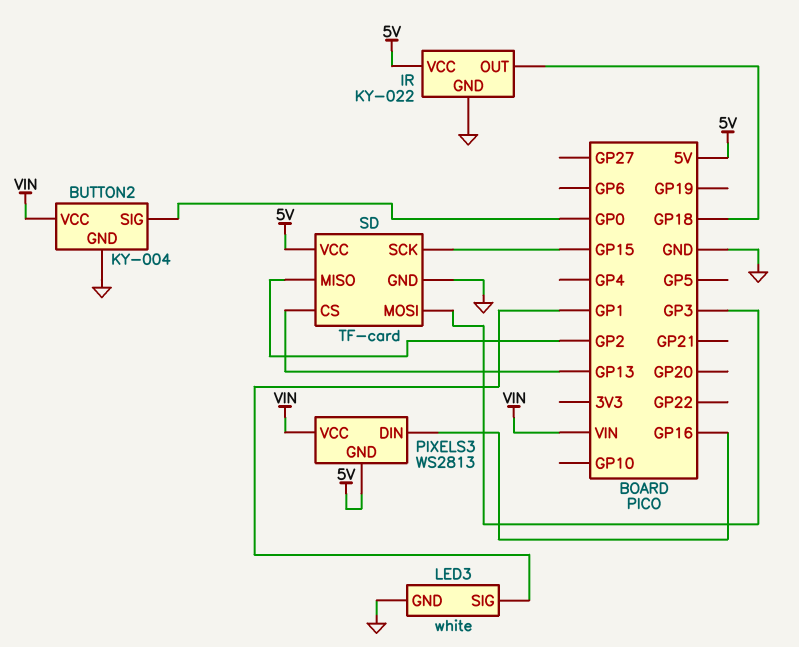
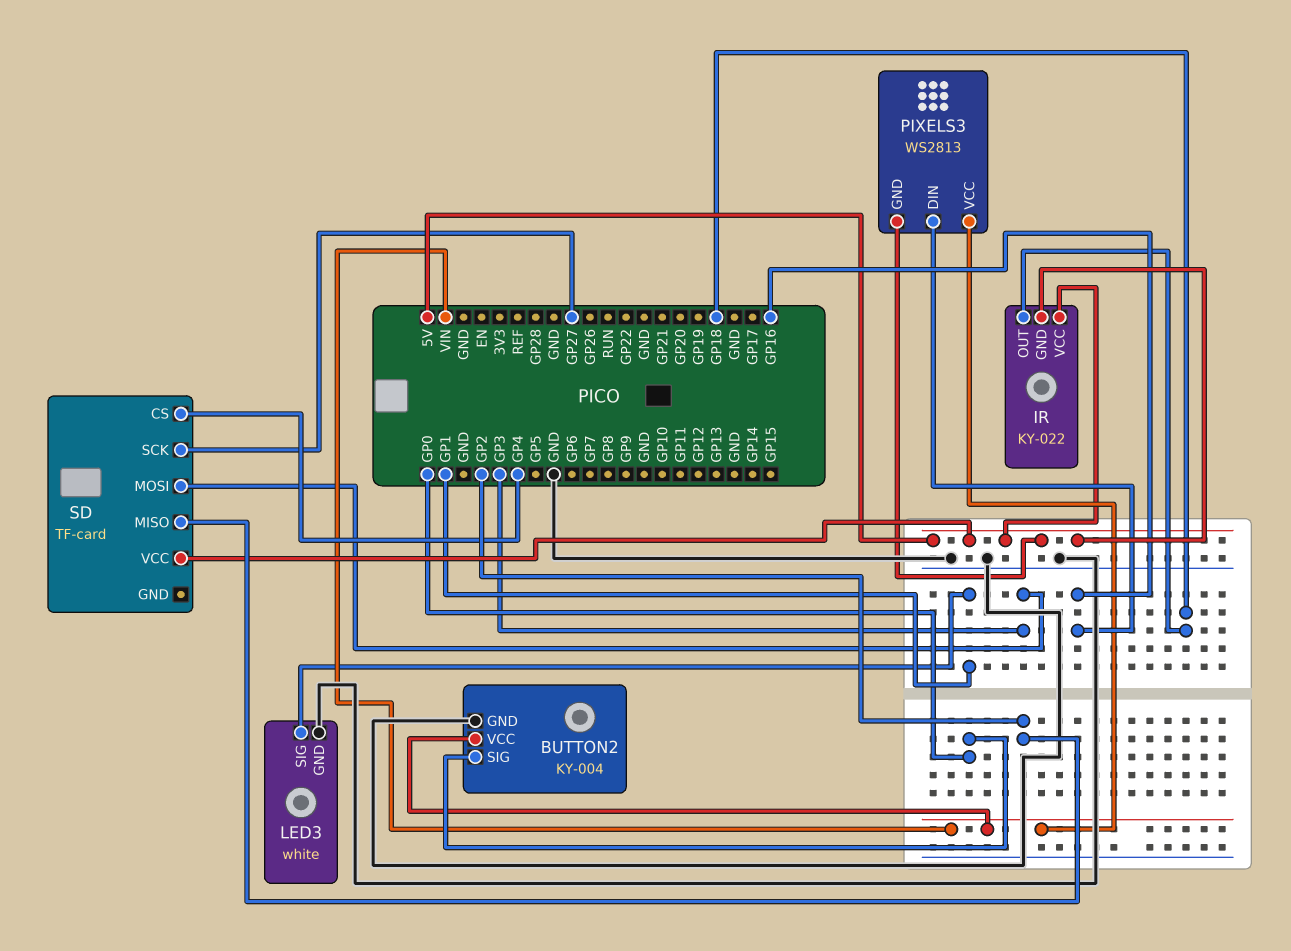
IR pin GND: GND -> 5V
SD pin CS: GP13 -> GP4
SD pin GND: GND -> none
SD pin SCK: GP15 -> GP27

